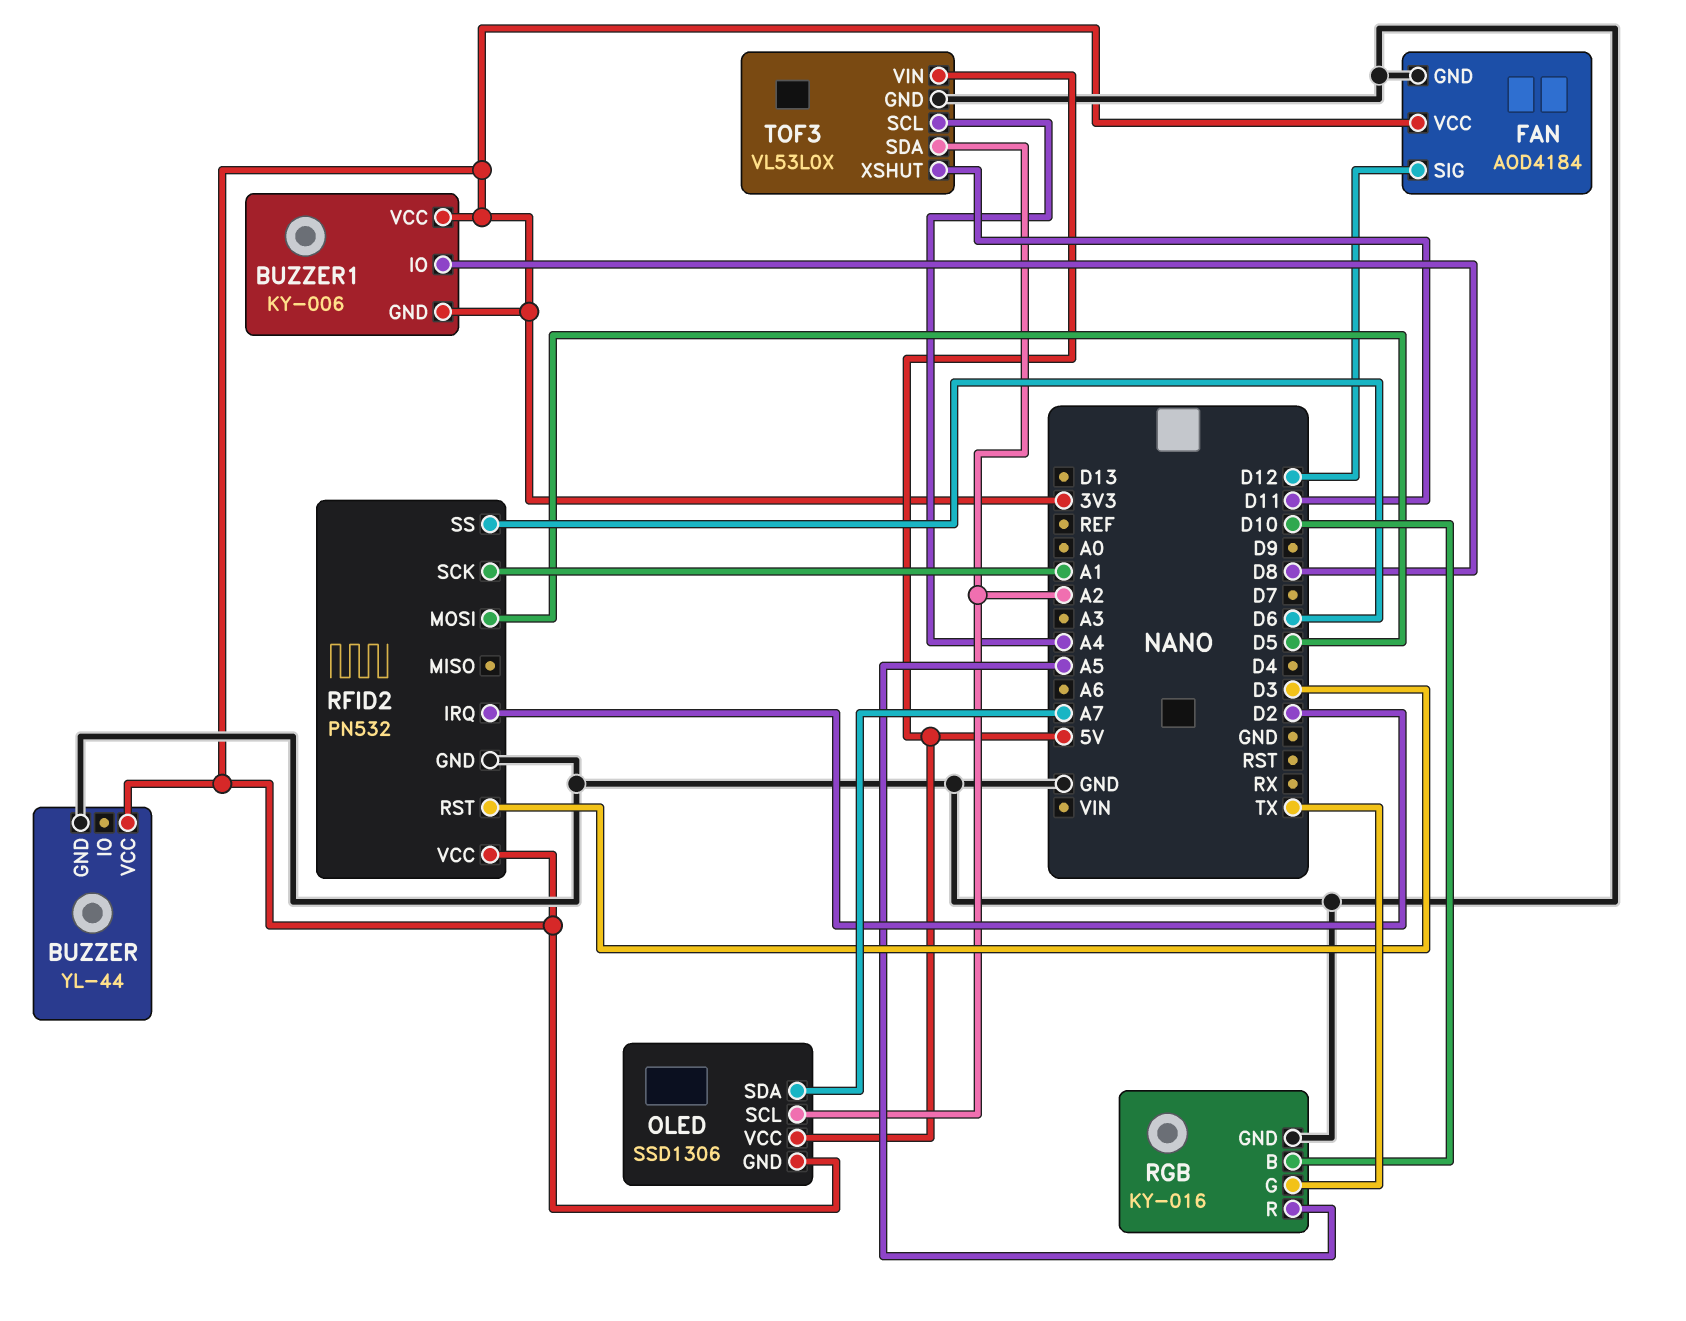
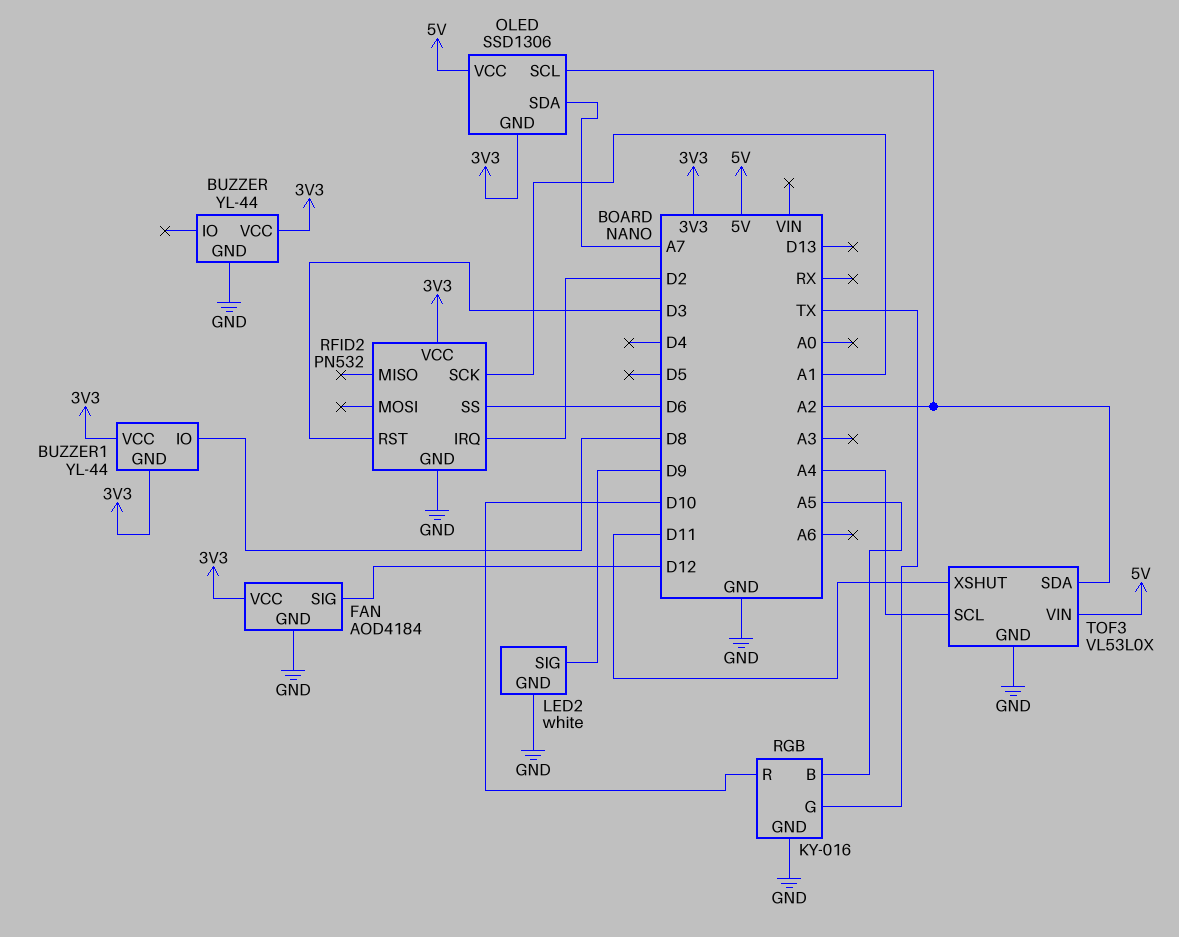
BUZZER1: KY-006 -> YL-44
LED2: none -> white
LED2 pin GND: none -> GND
LED2 pin SIG: none -> D9
RFID2 pin MOSI: D5 -> none
RGB pin B: D10 -> A5
RGB pin R: A5 -> D10

